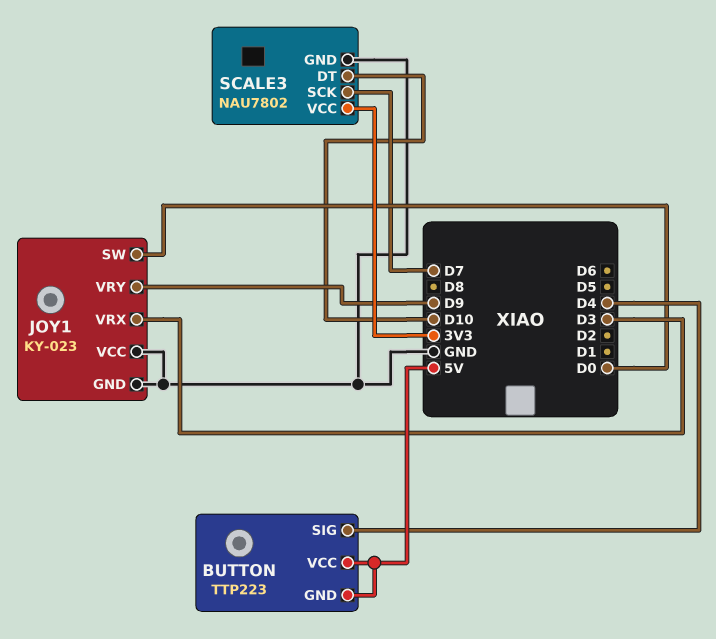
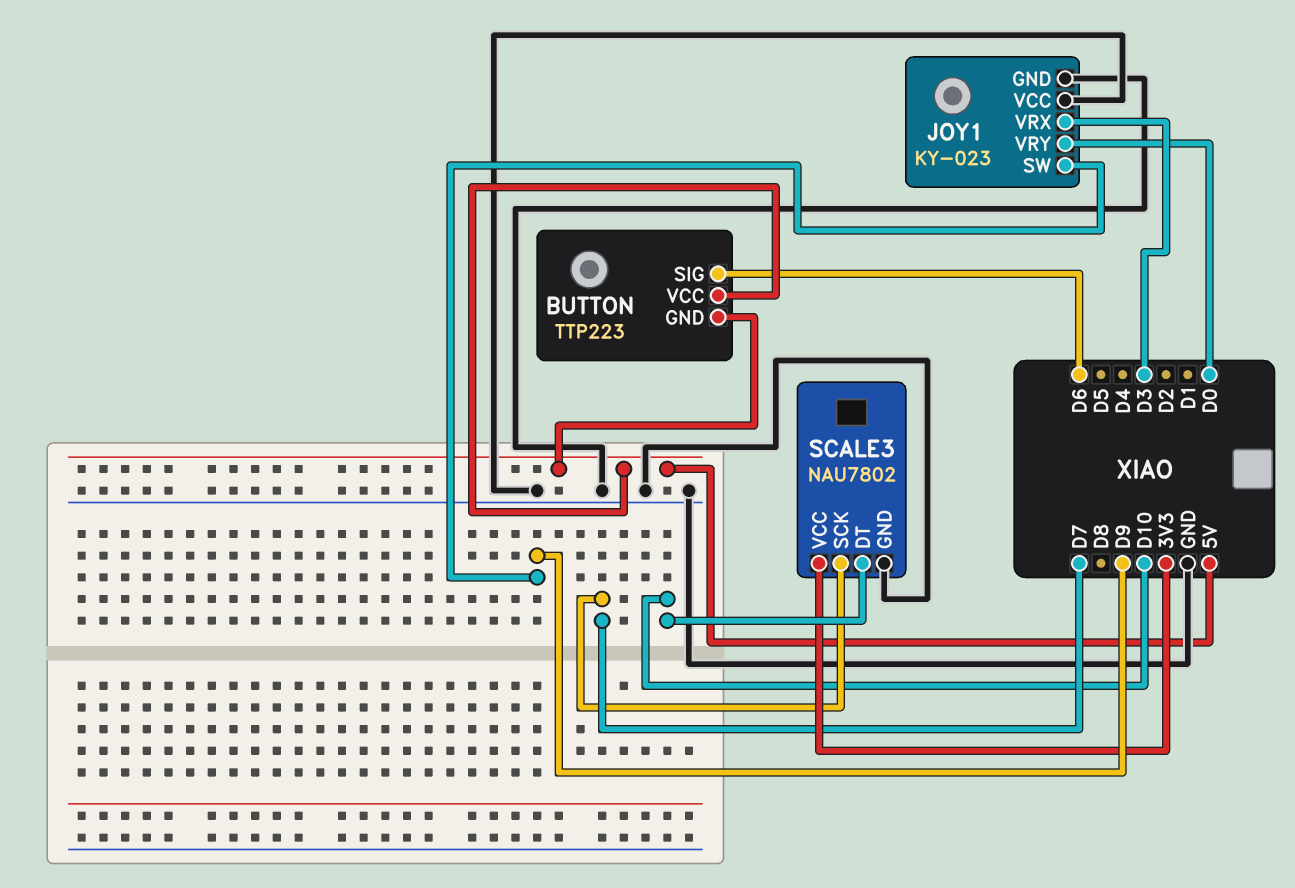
BUTTON pin SIG: D4 -> D6
JOY1 pin SW: D0 -> D9
JOY1 pin VRY: D9 -> D0

